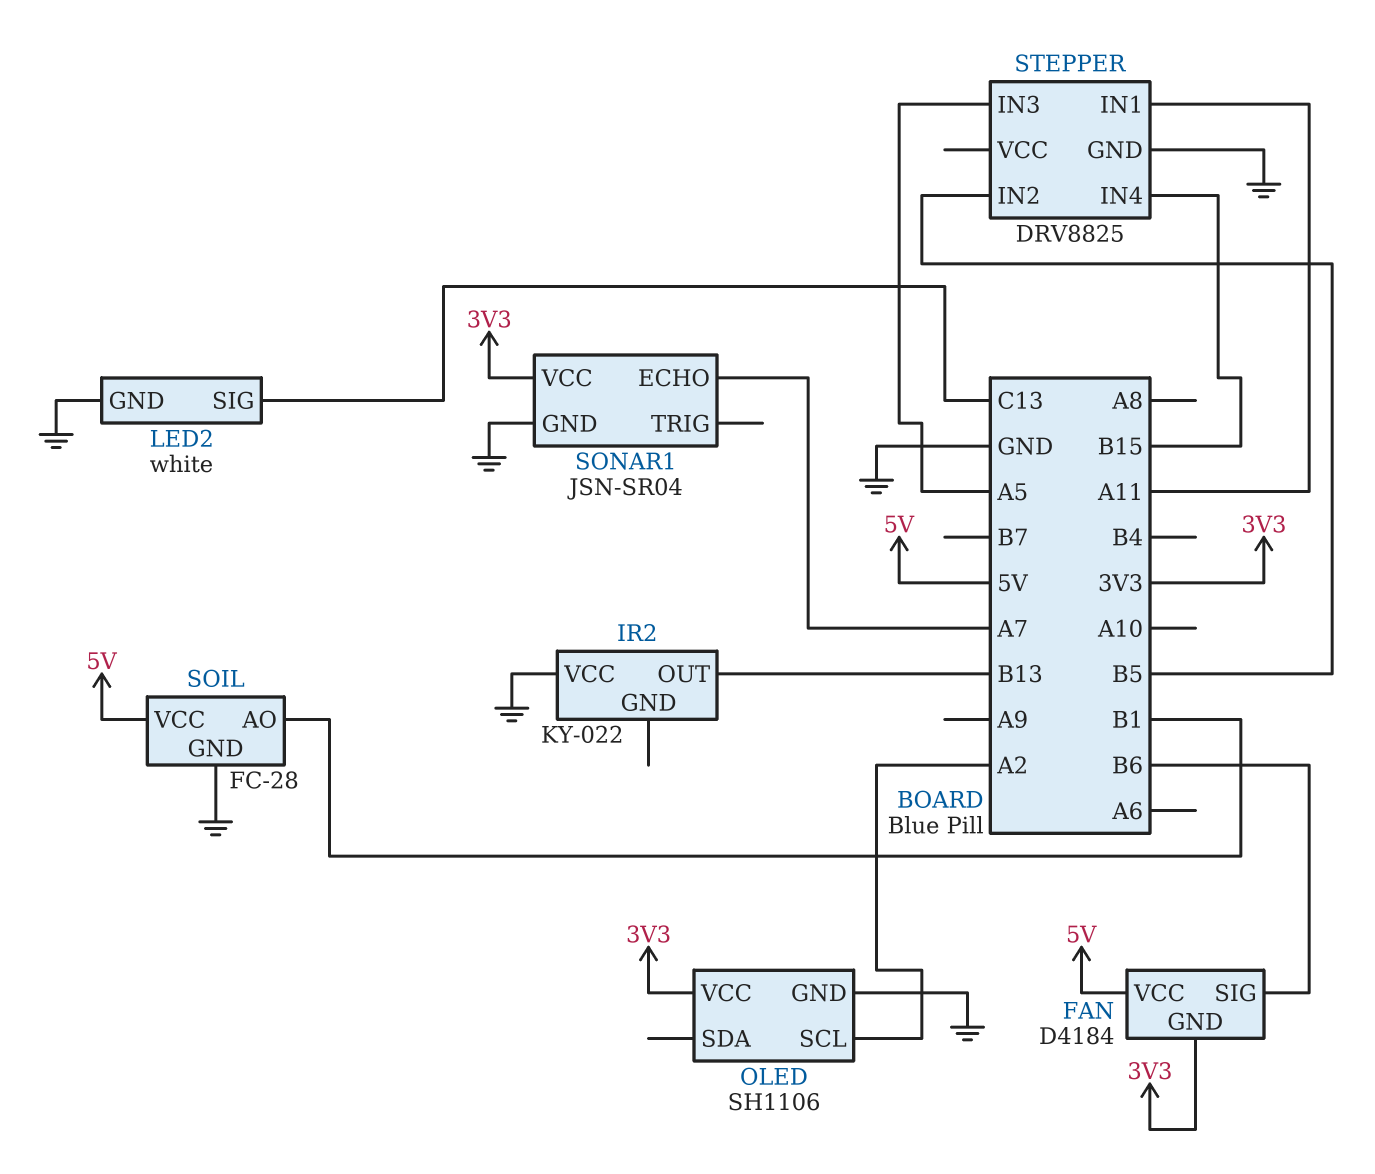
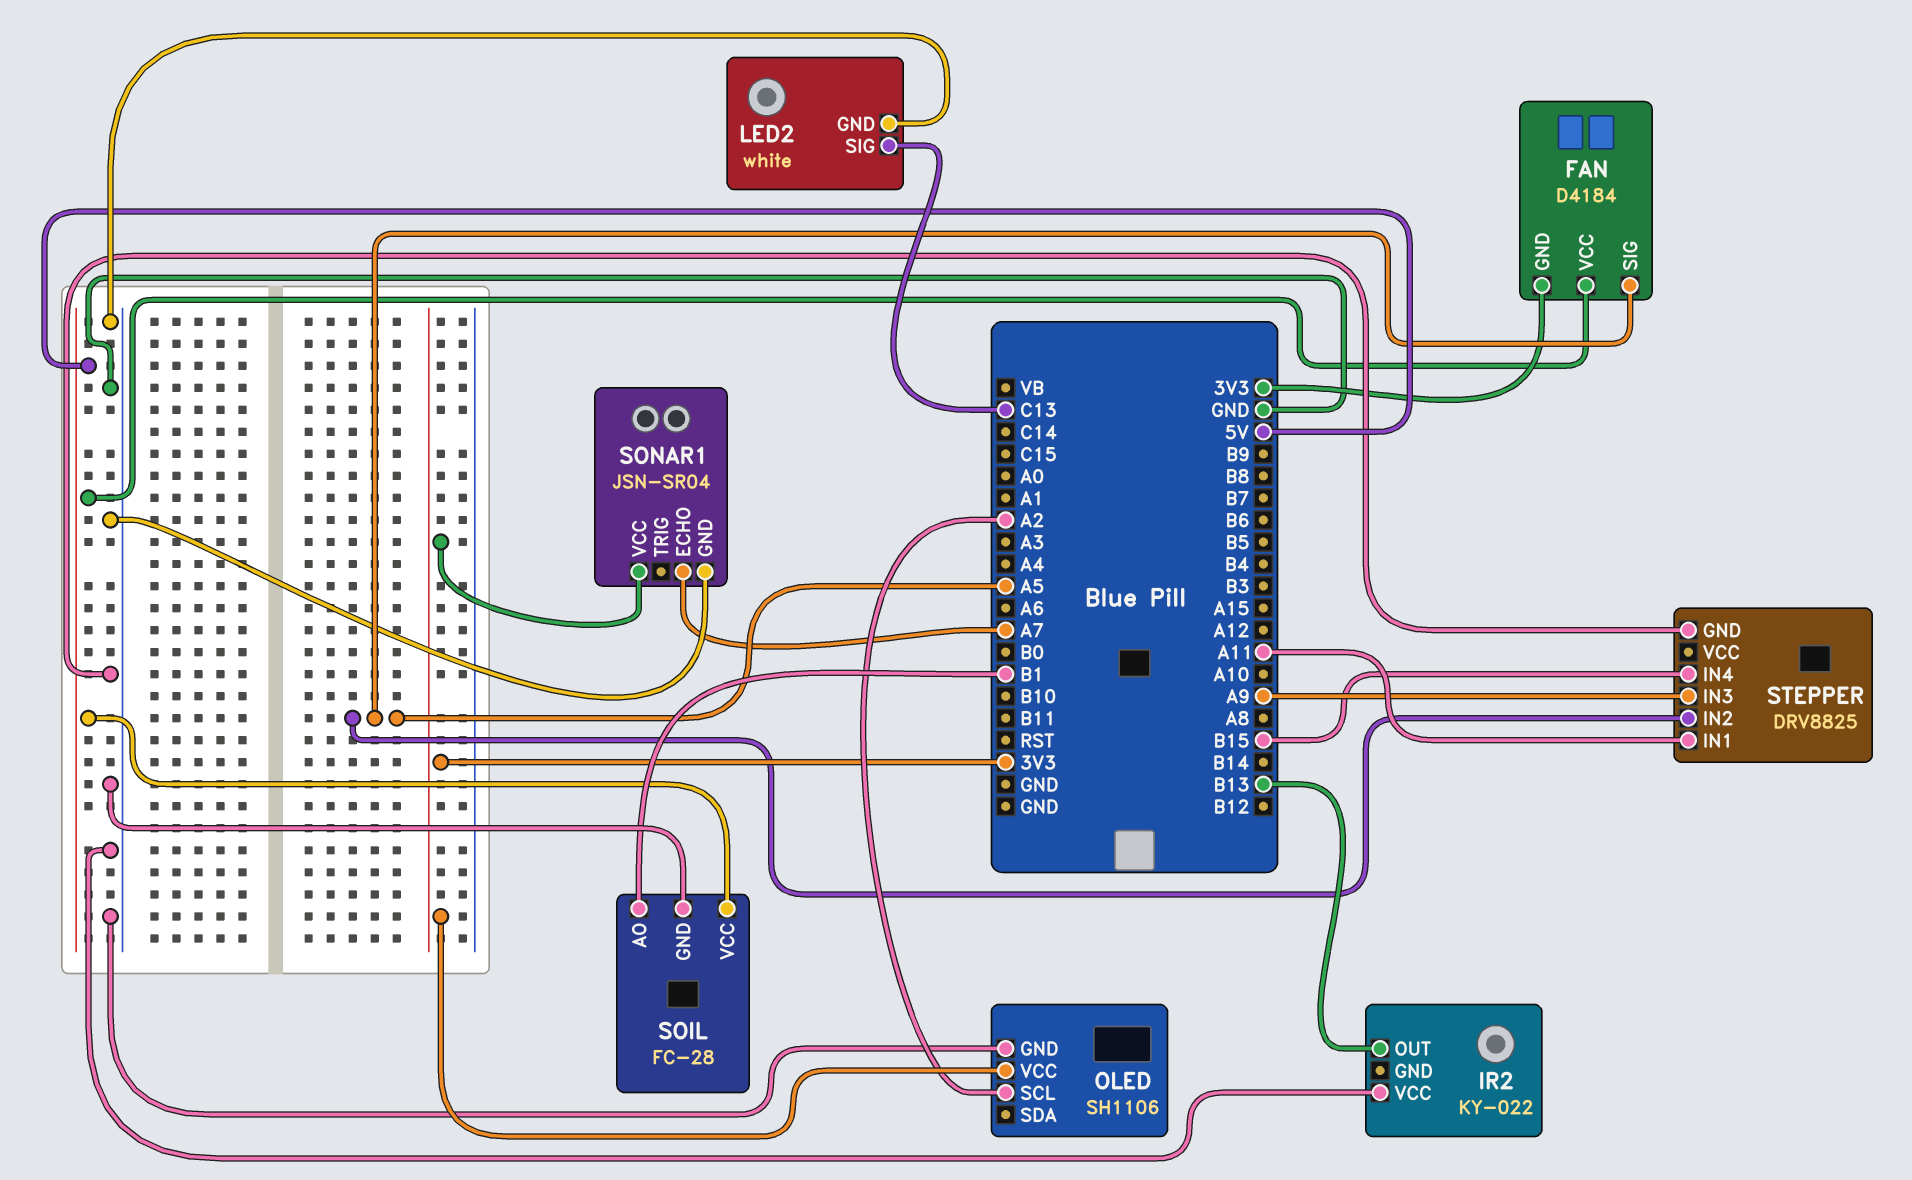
FAN pin SIG: B6 -> A5
STEPPER pin IN2: B5 -> A5
STEPPER pin IN3: A5 -> A9

